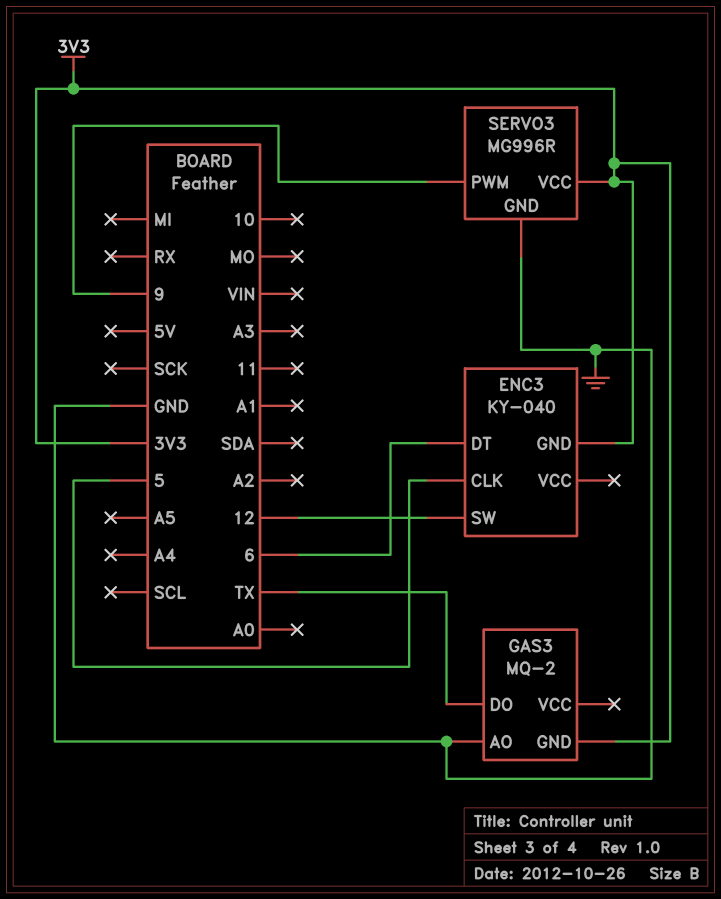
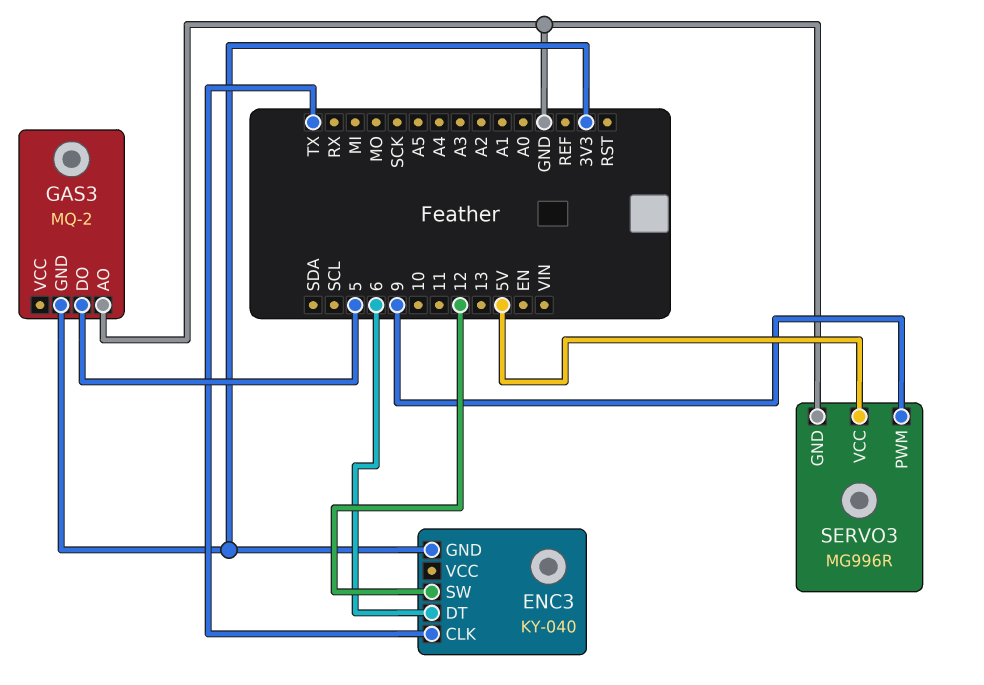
ENC3 pin CLK: 5 -> TX
GAS3 pin DO: TX -> 5
SERVO3 pin VCC: 3V3 -> 5V

